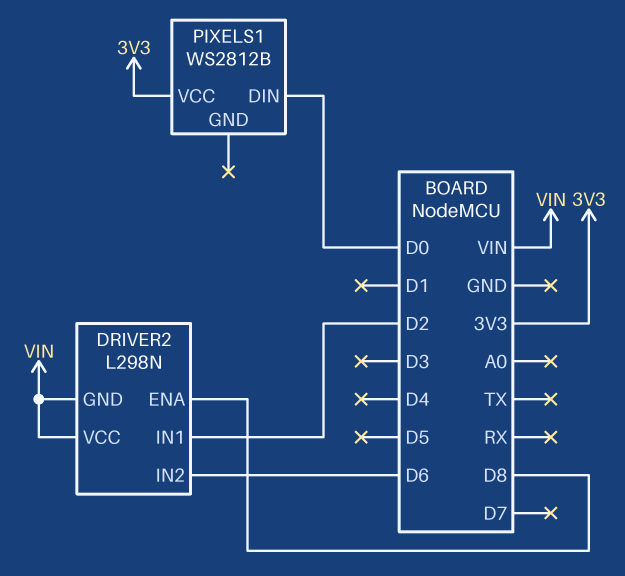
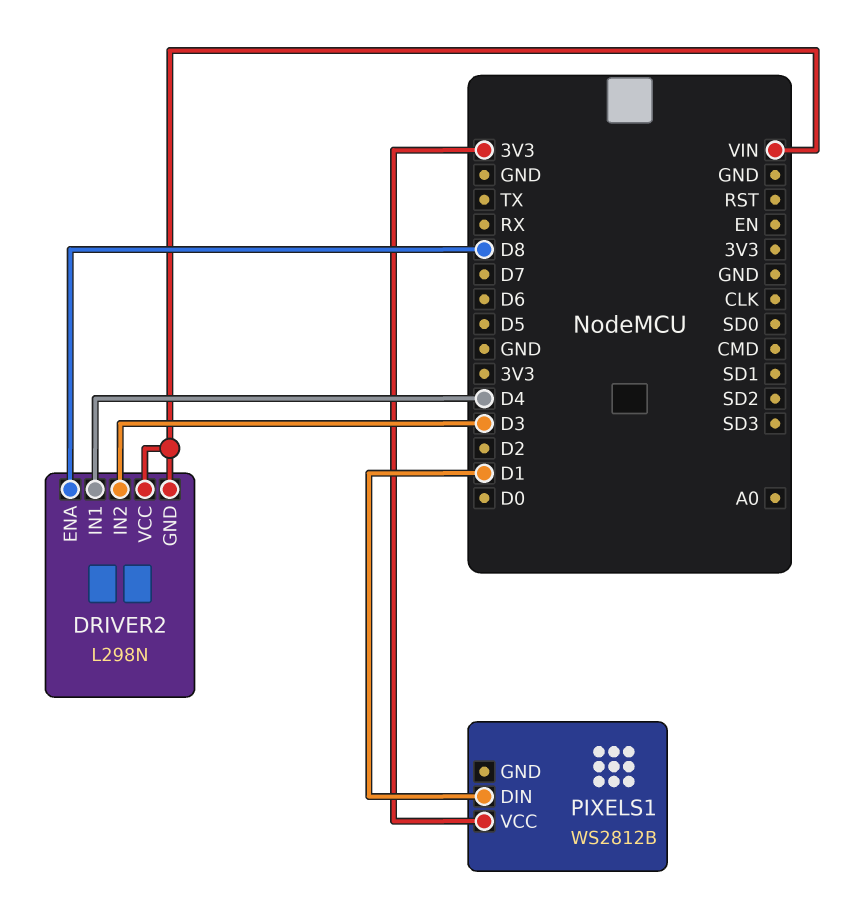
DRIVER2 pin IN1: D2 -> D4
DRIVER2 pin IN2: D6 -> D3
PIXELS1 pin DIN: D0 -> D1

